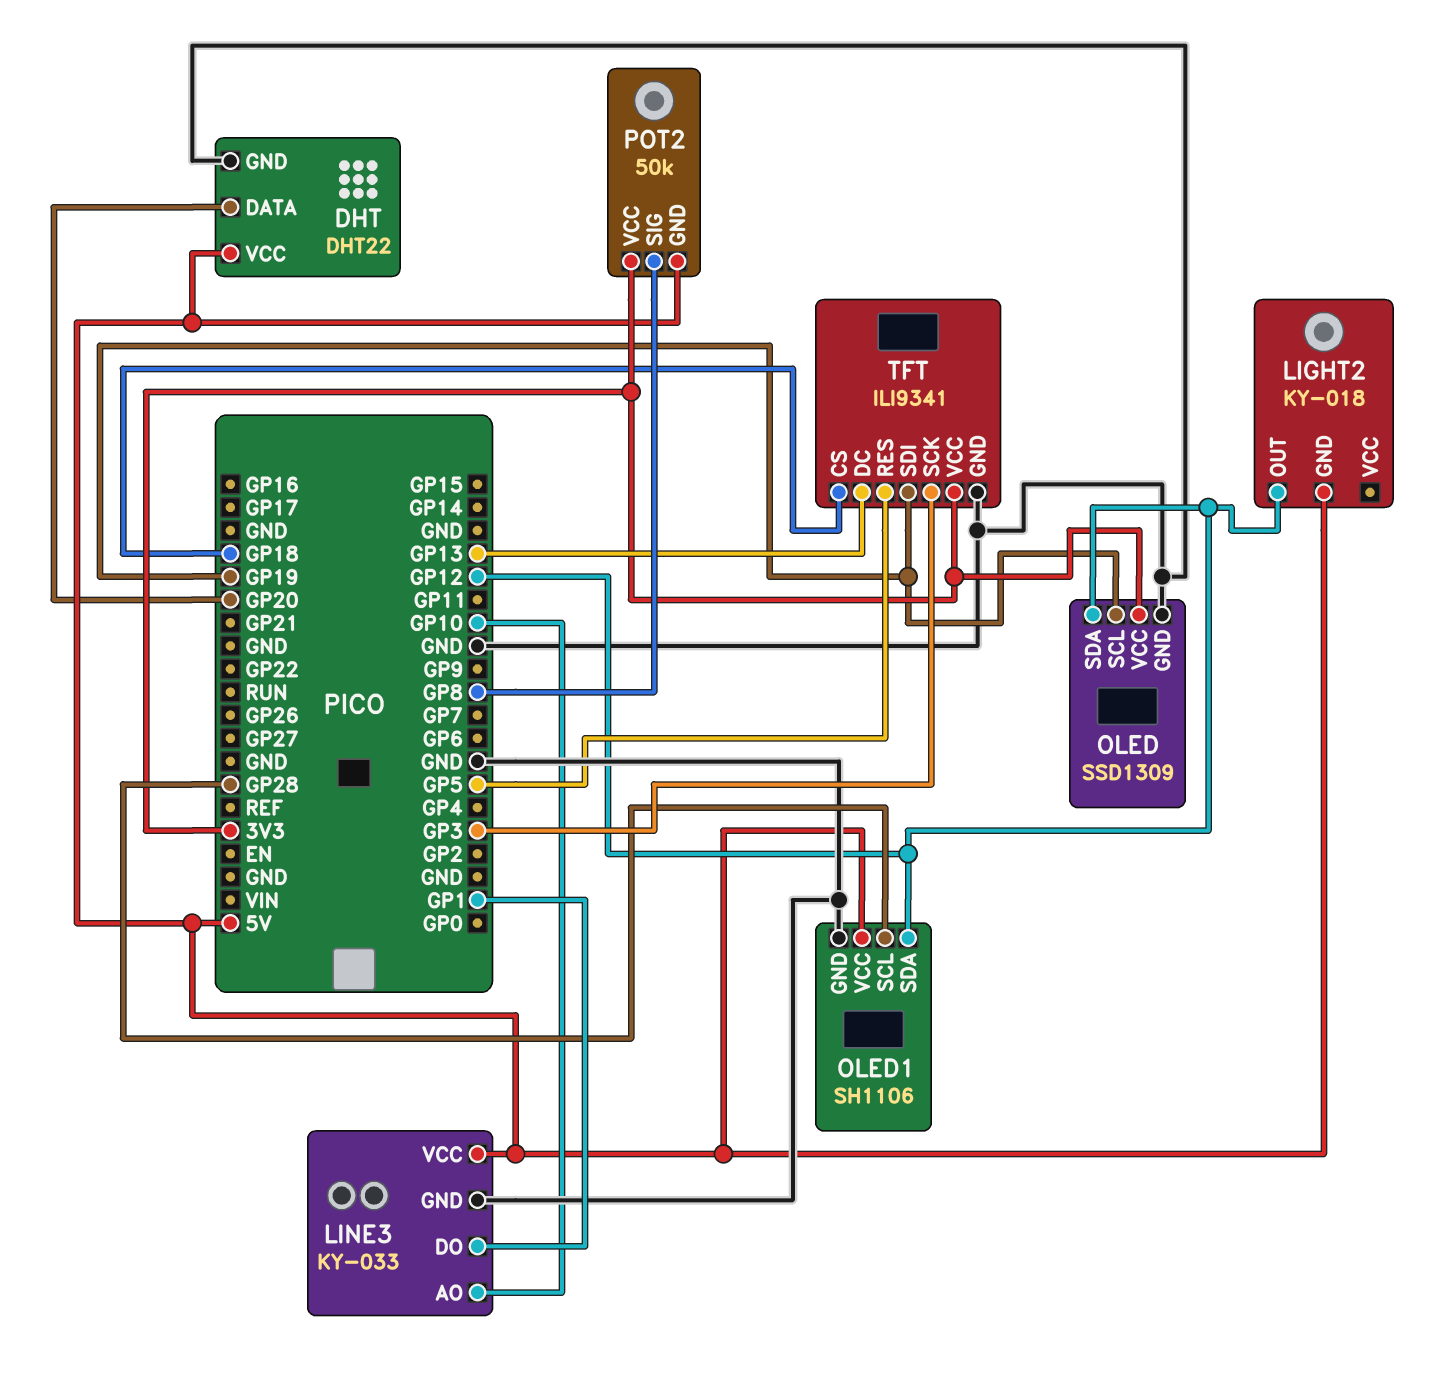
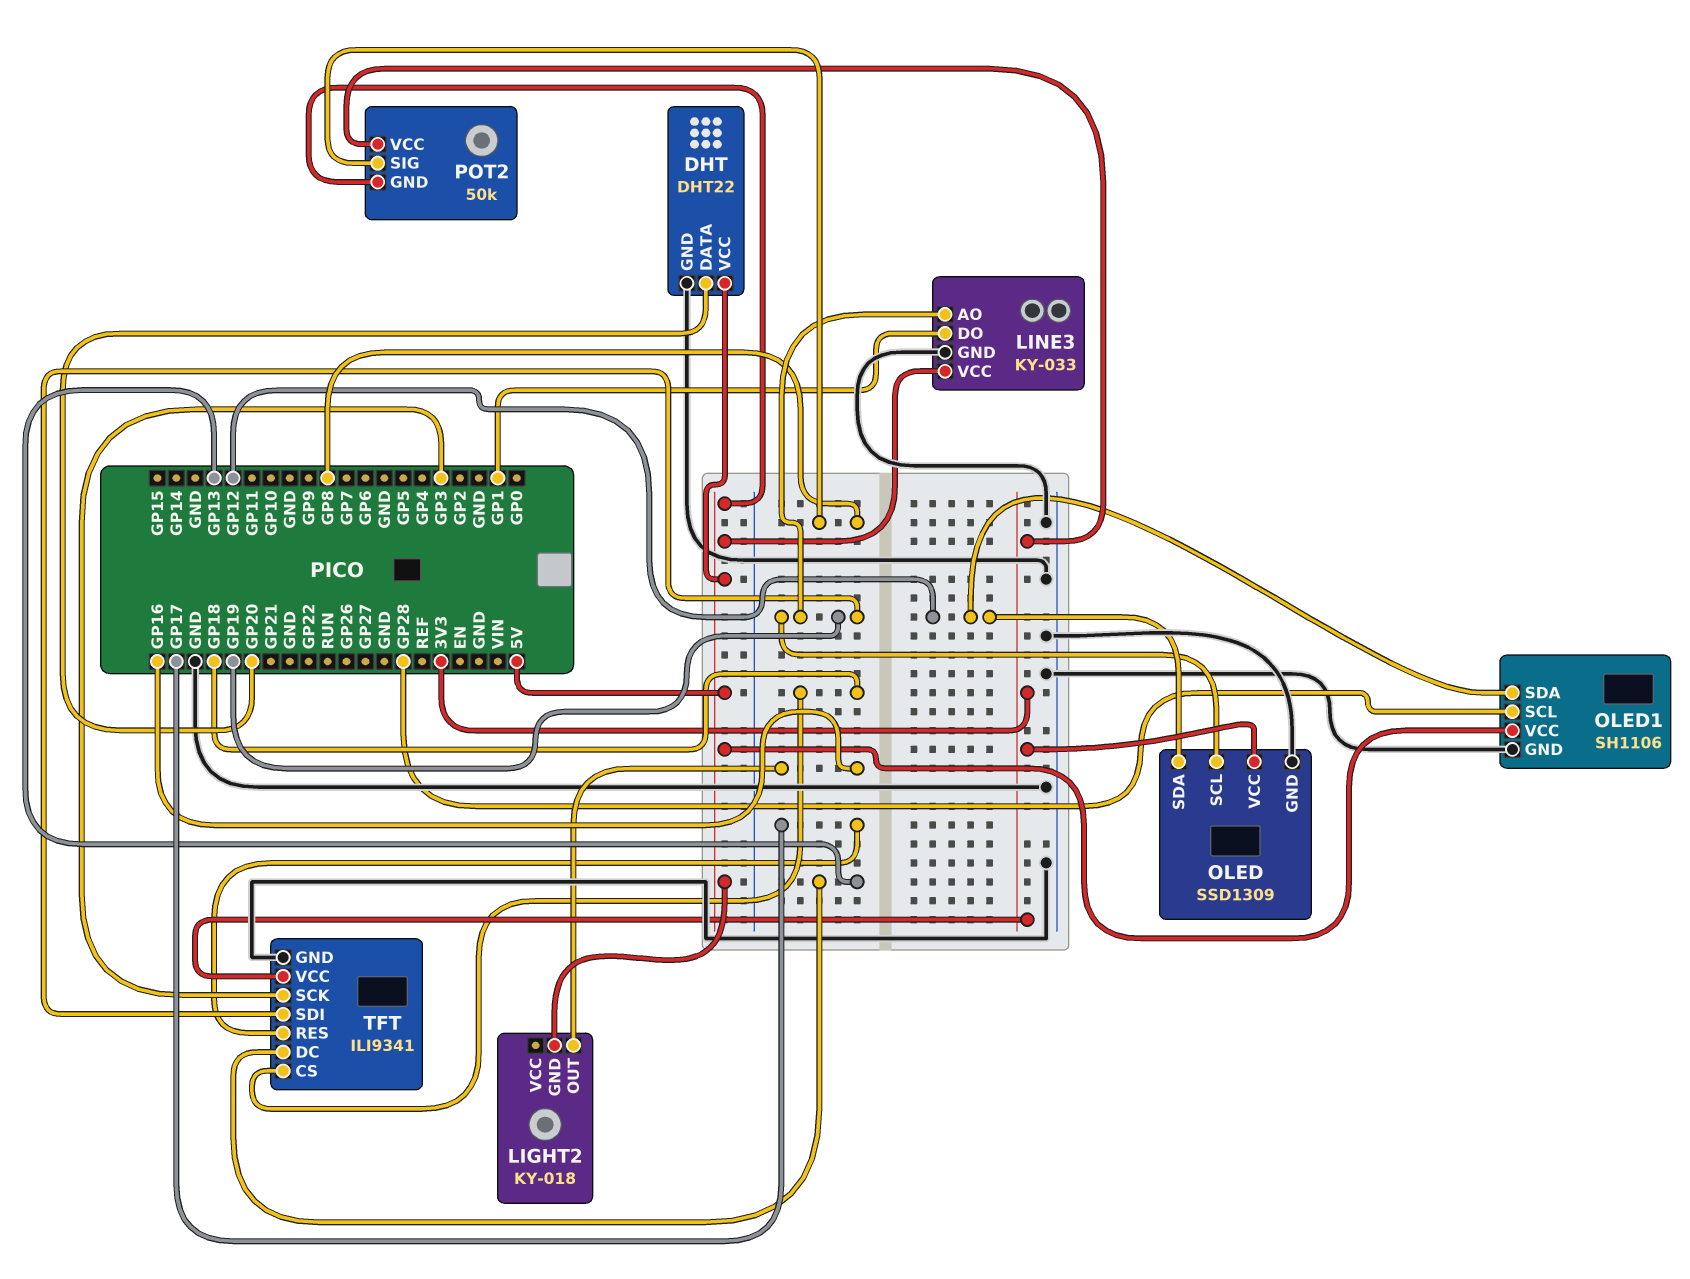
LIGHT2 pin OUT: GP12 -> GP16
LINE3 pin AO: GP10 -> GP19
TFT pin RES: GP5 -> GP17

